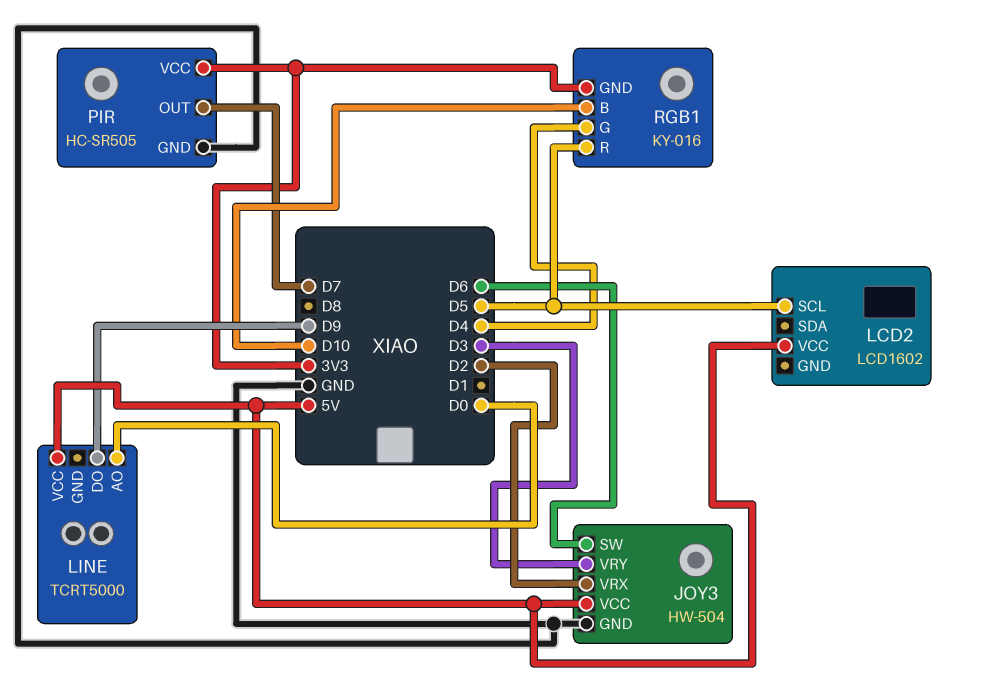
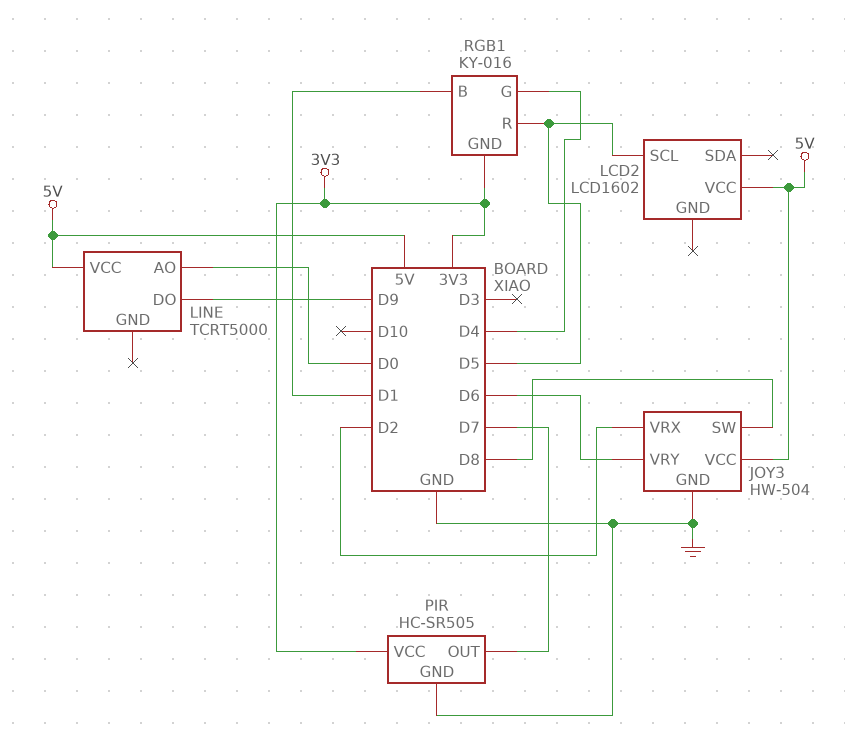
JOY3 pin SW: D6 -> D8
JOY3 pin VRY: D3 -> D6
RGB1 pin B: D10 -> D1

